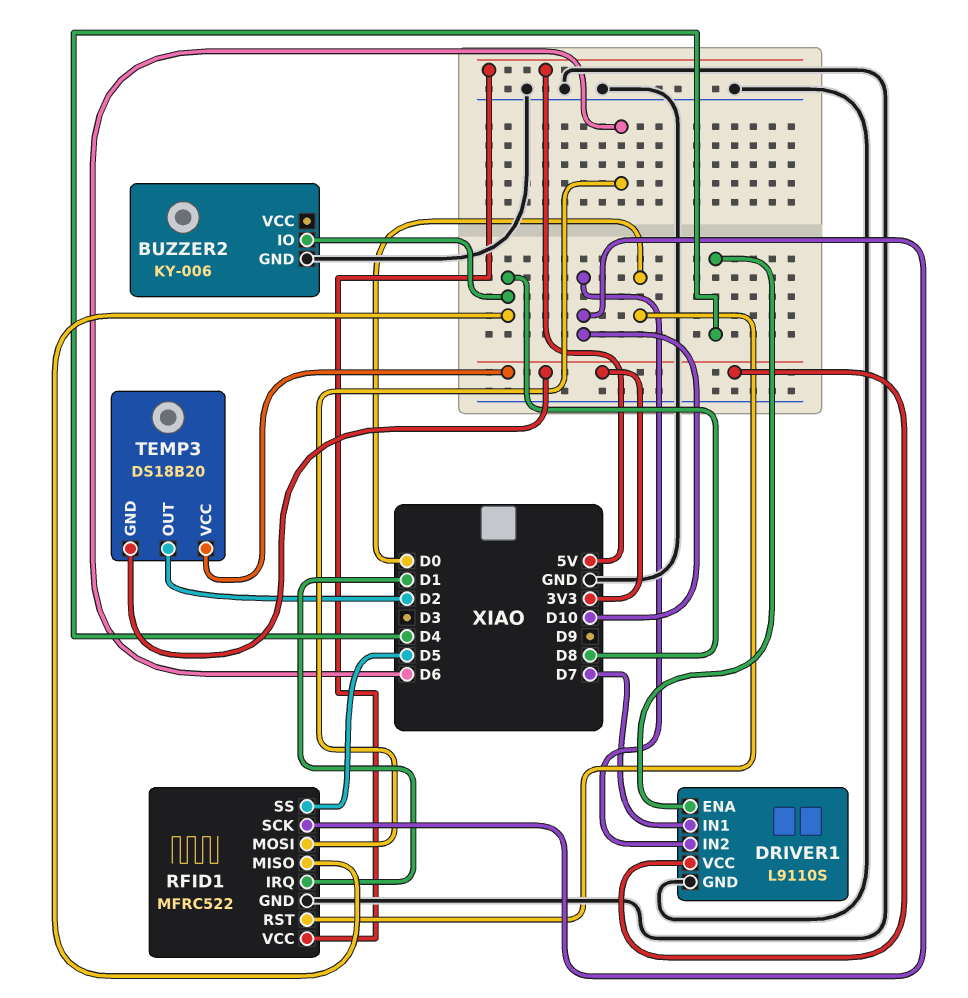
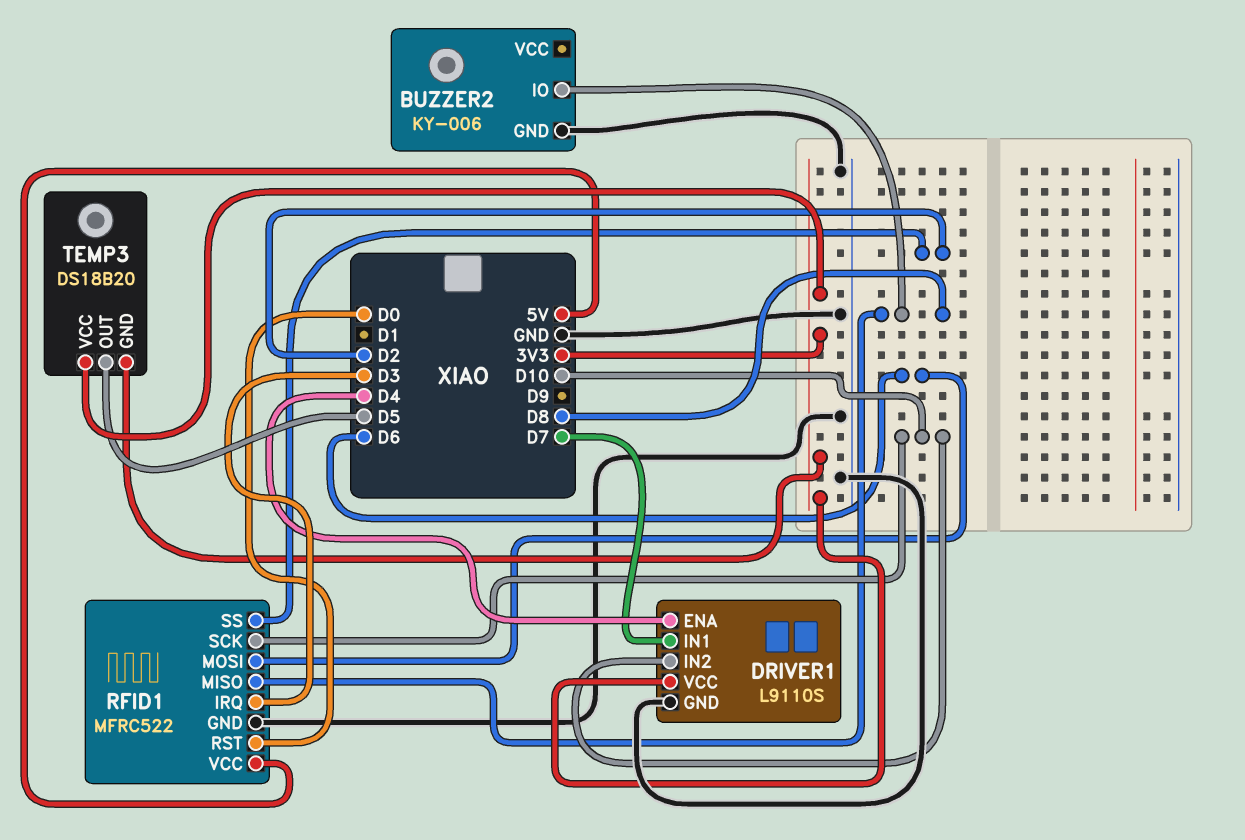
RFID1 pin IRQ: D1 -> D3
RFID1 pin SS: D5 -> D2
TEMP3 pin OUT: D2 -> D5

